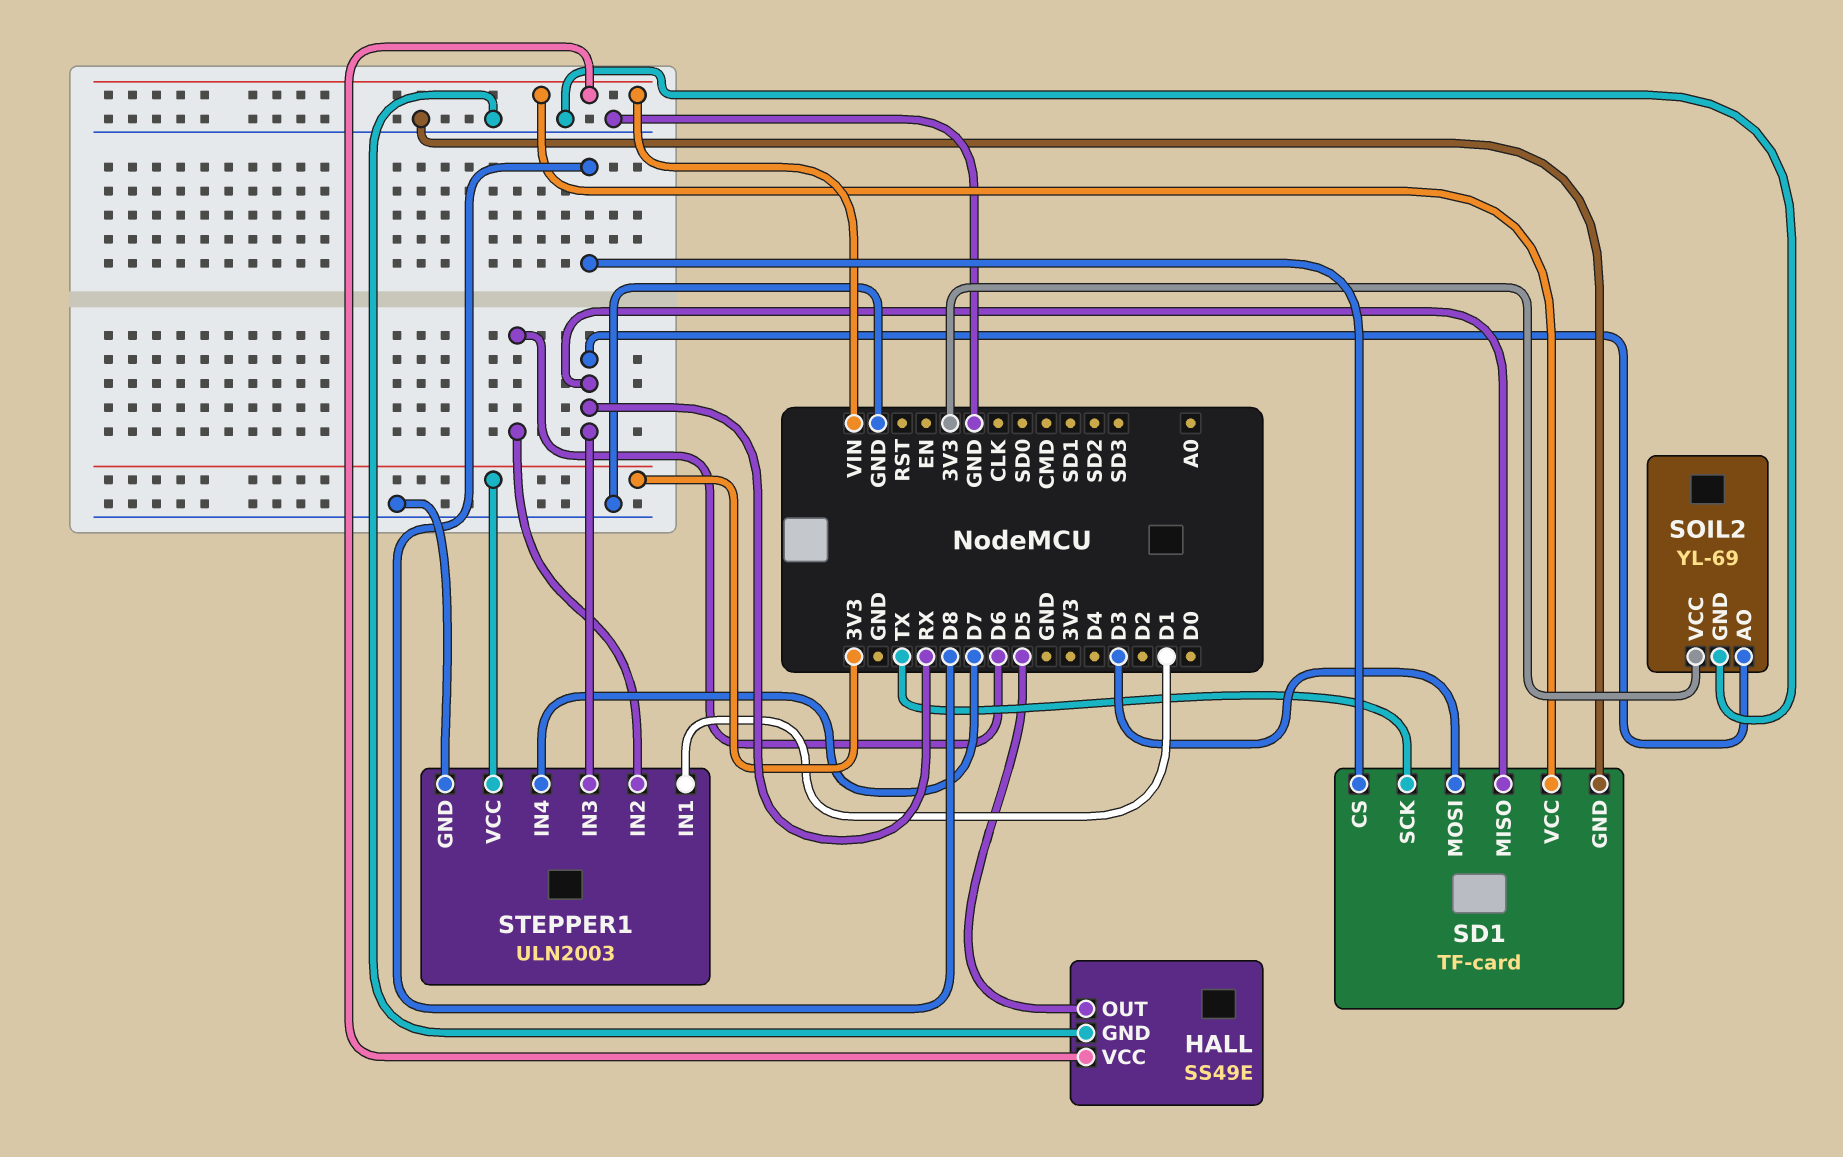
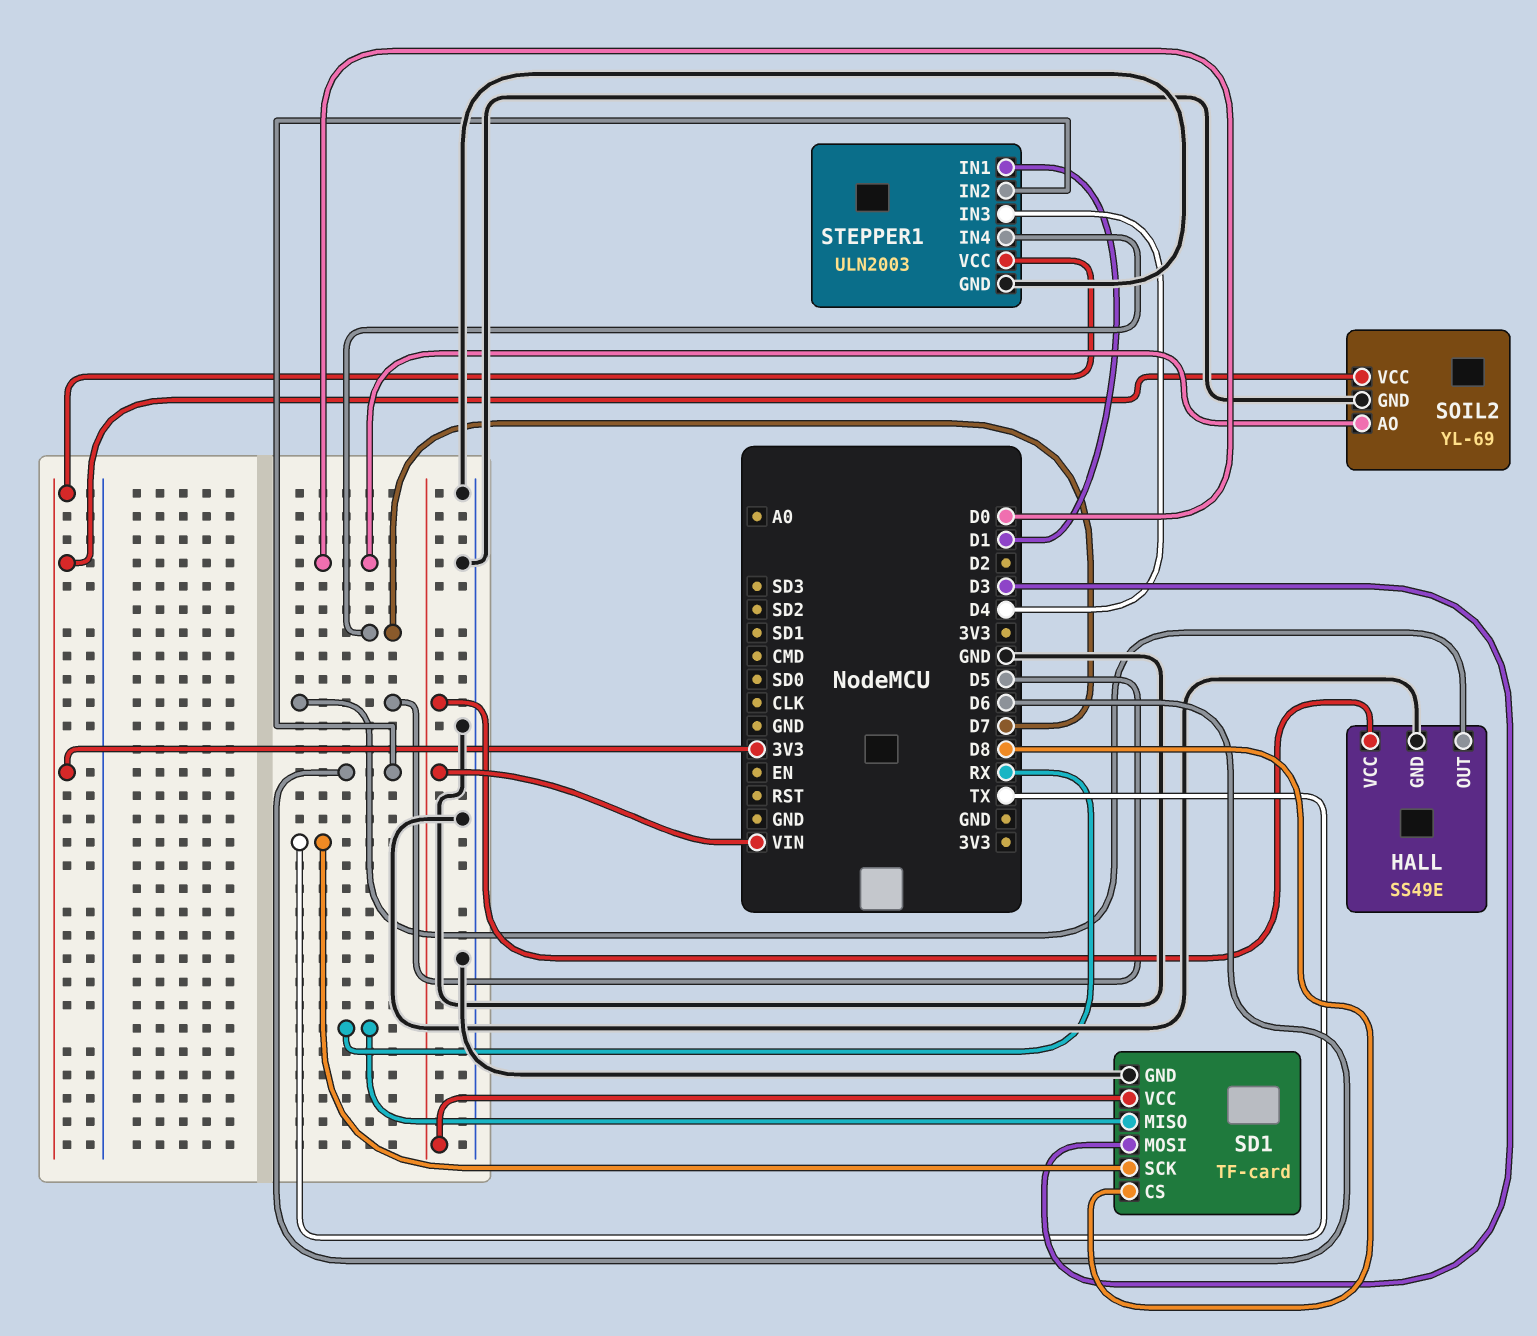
SOIL2 pin AO: RX -> D0
STEPPER1 pin IN3: RX -> D4

